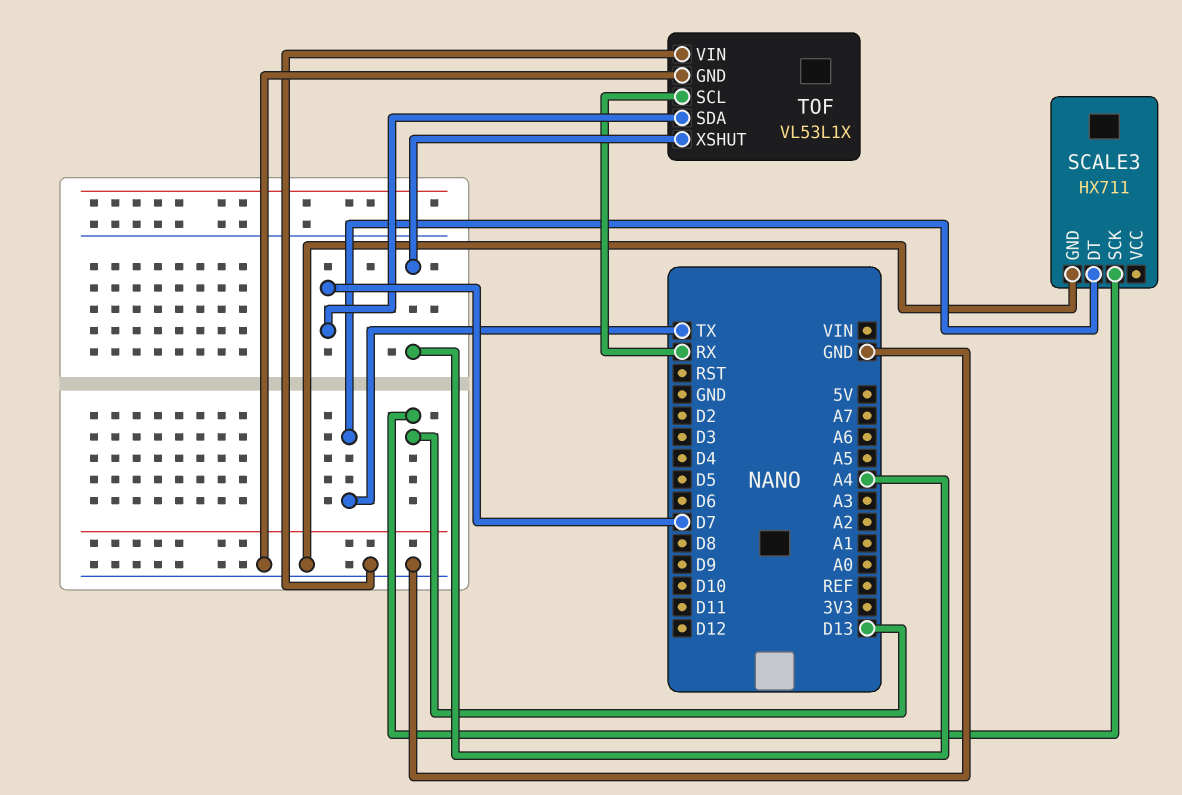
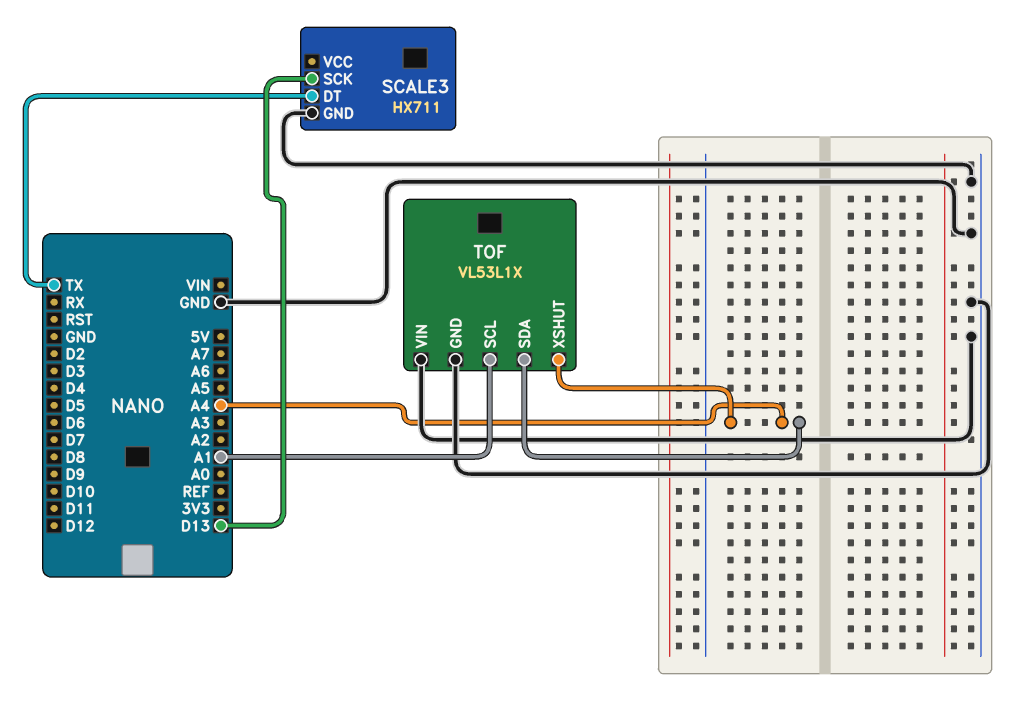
TOF pin SCL: RX -> A1
TOF pin SDA: D7 -> A4

